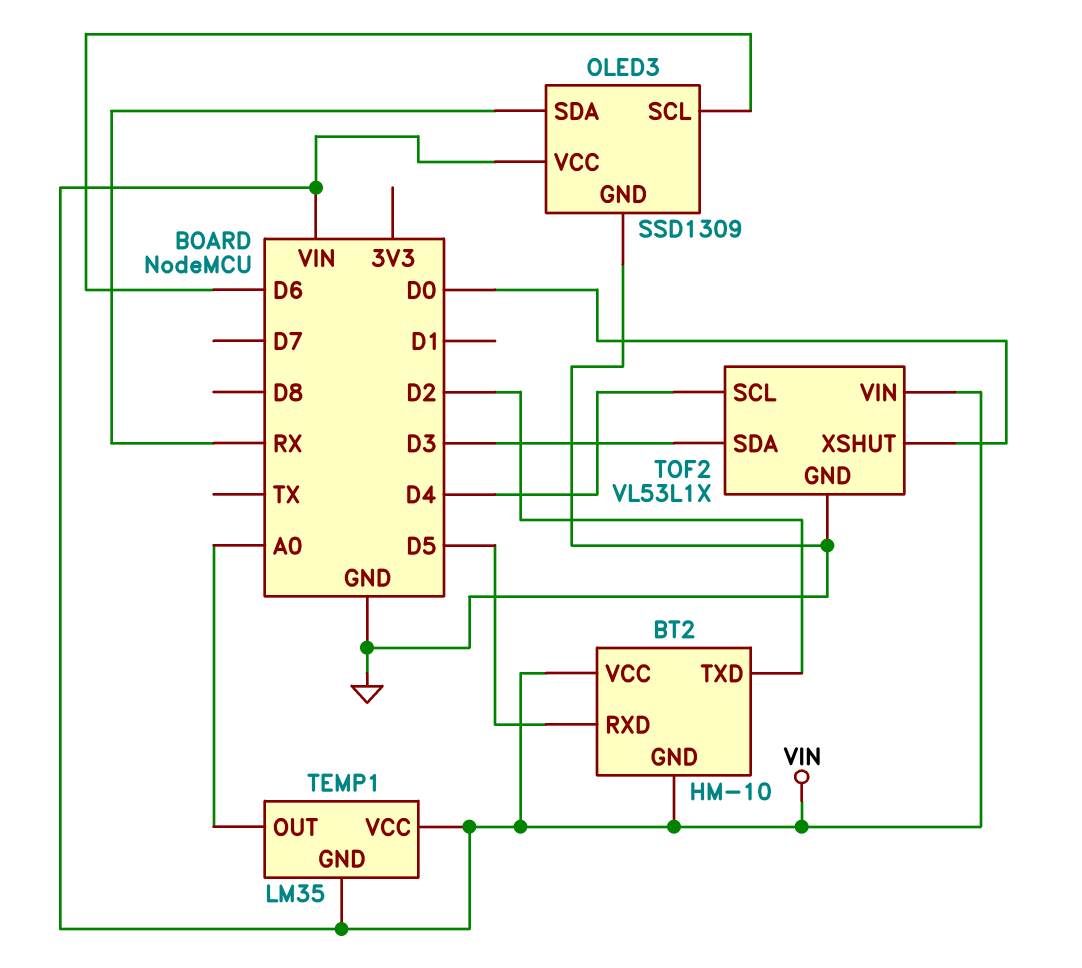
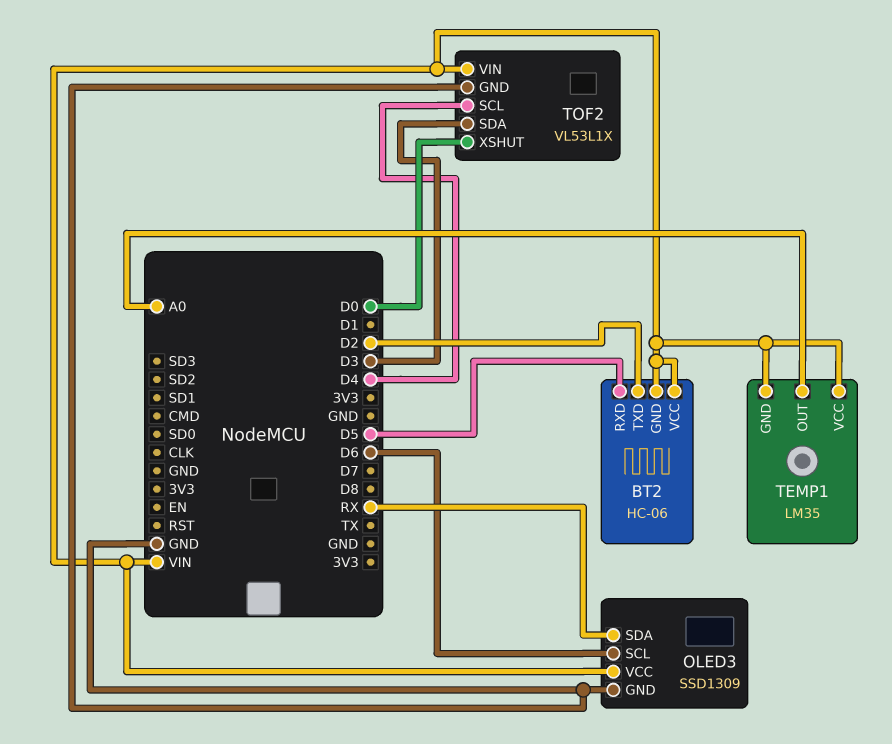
BT2: HM-10 -> HC-06

